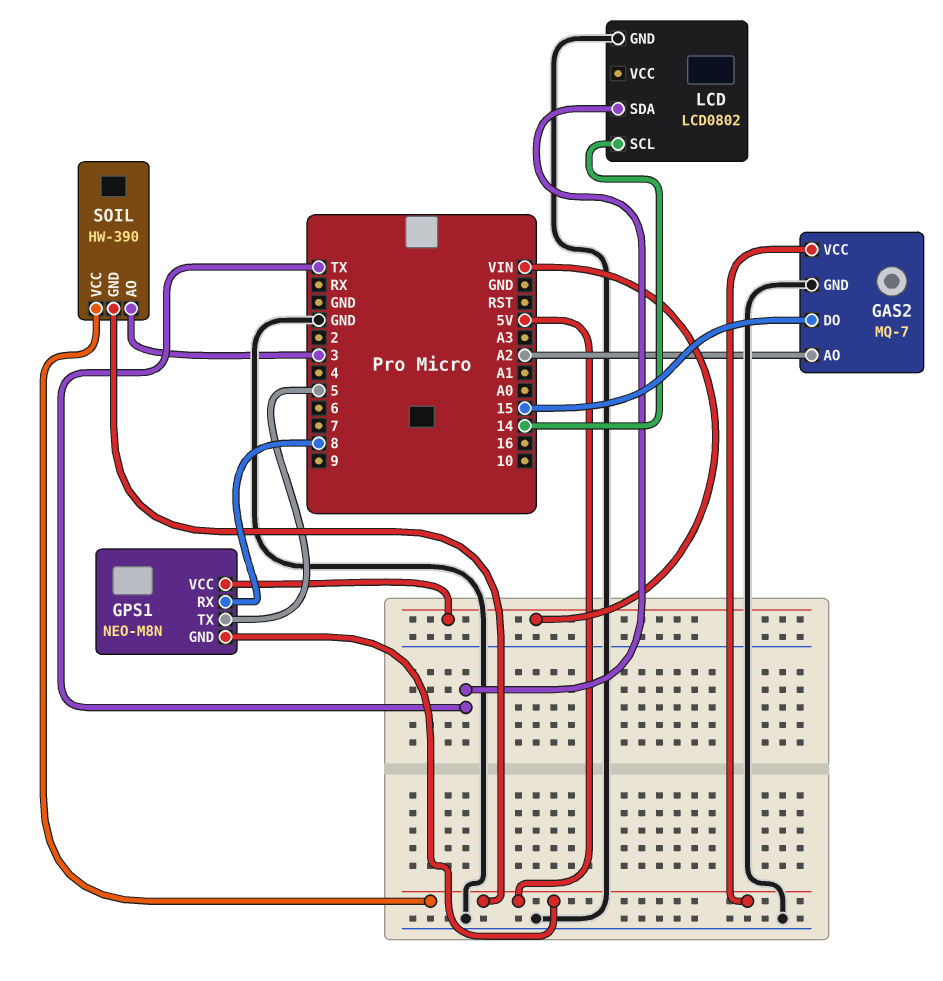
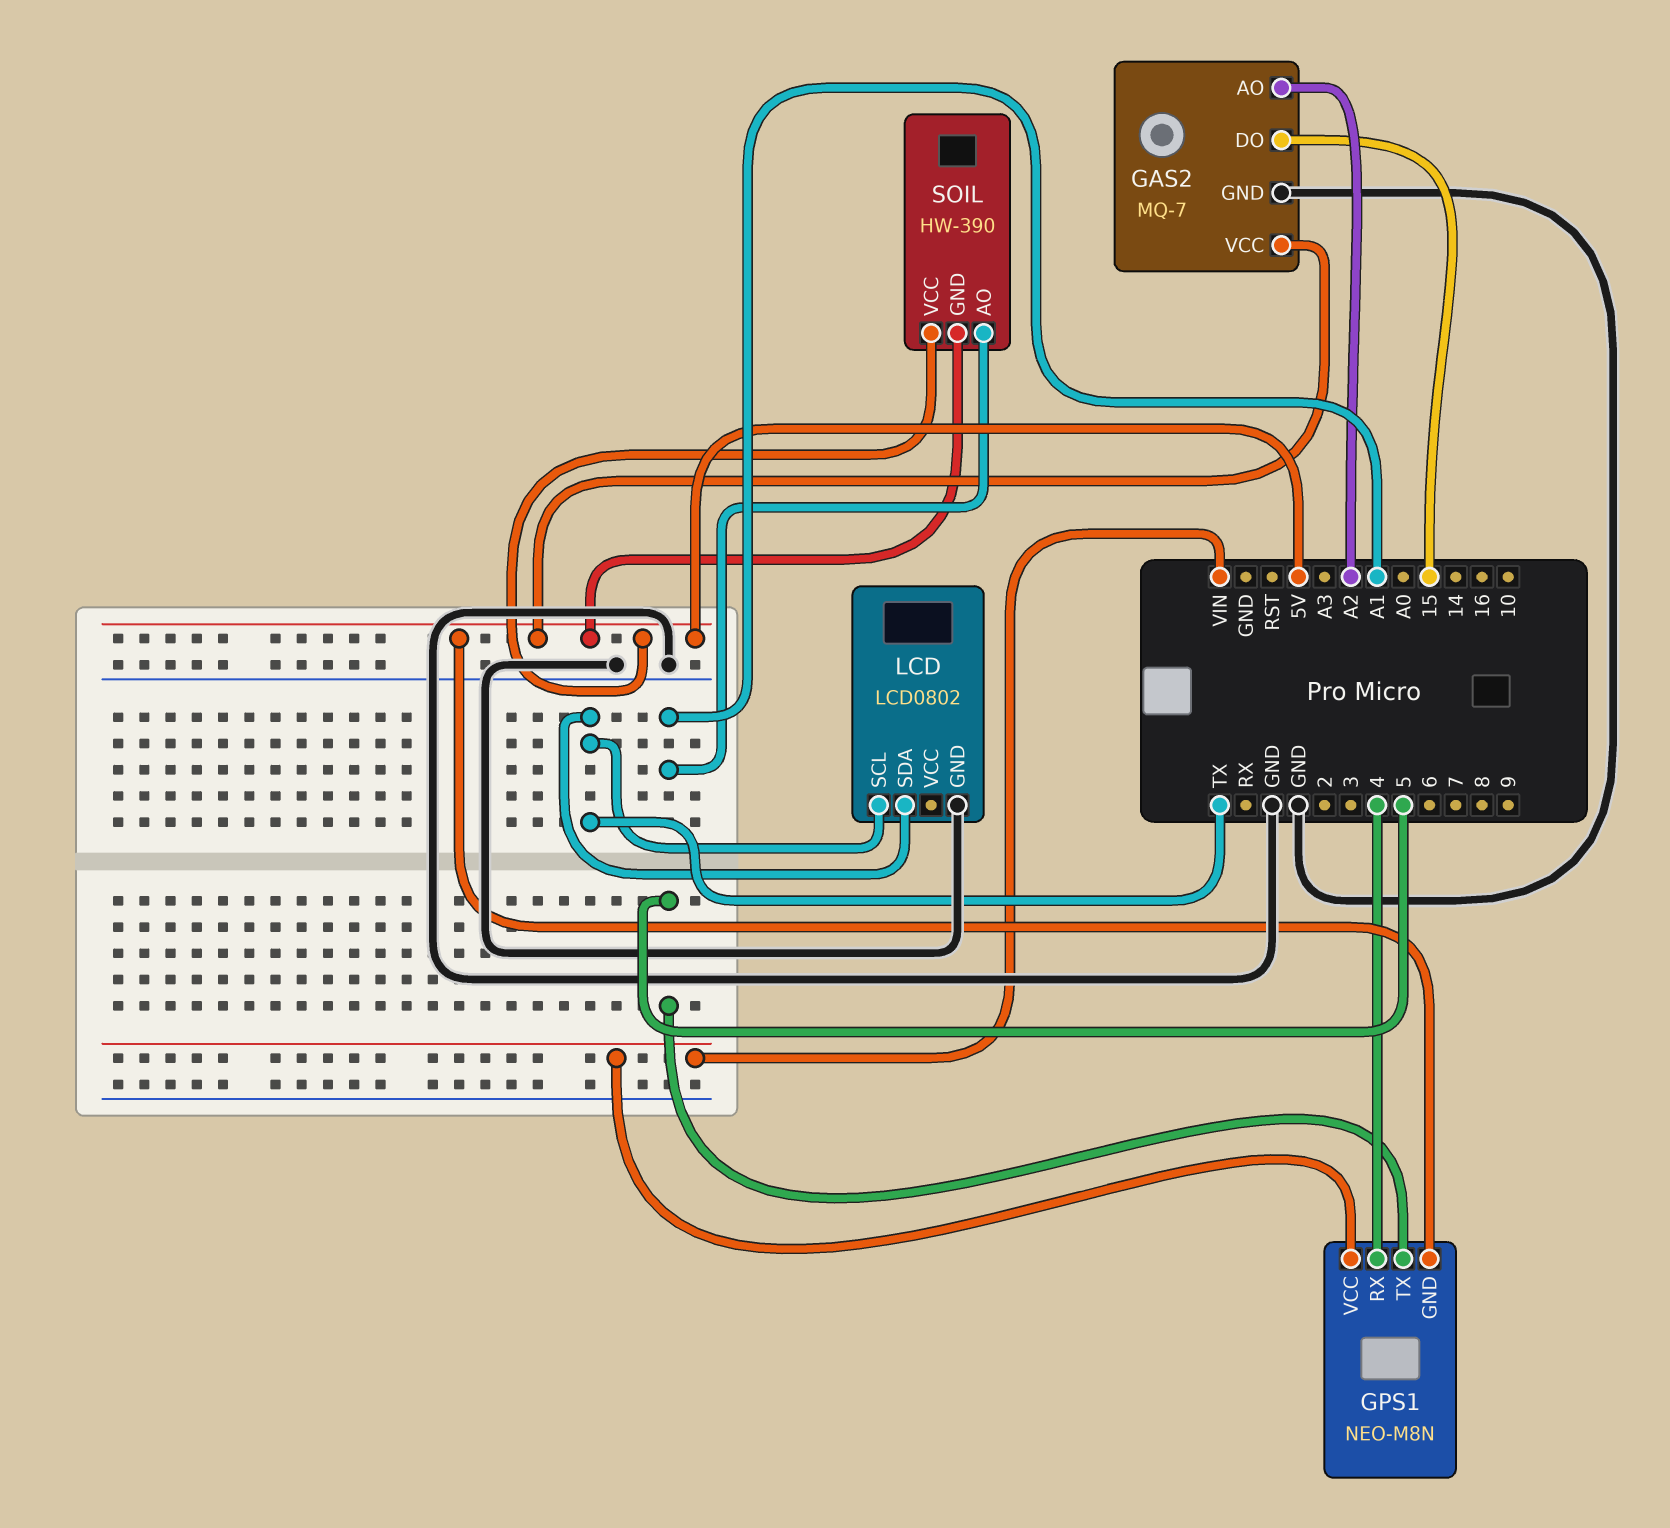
GPS1 pin RX: 8 -> 4
LCD pin SCL: 14 -> TX
SOIL pin AO: 3 -> A1

